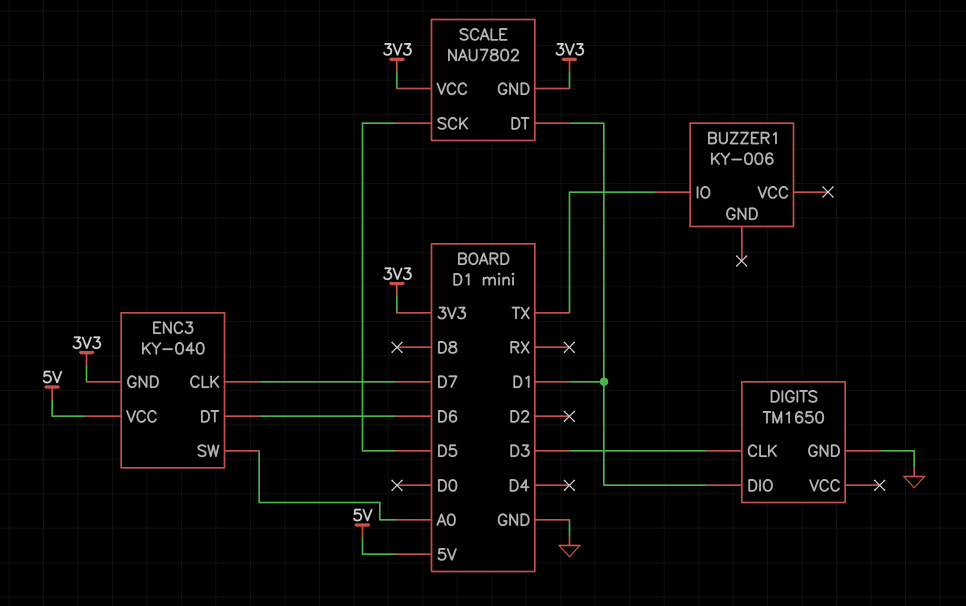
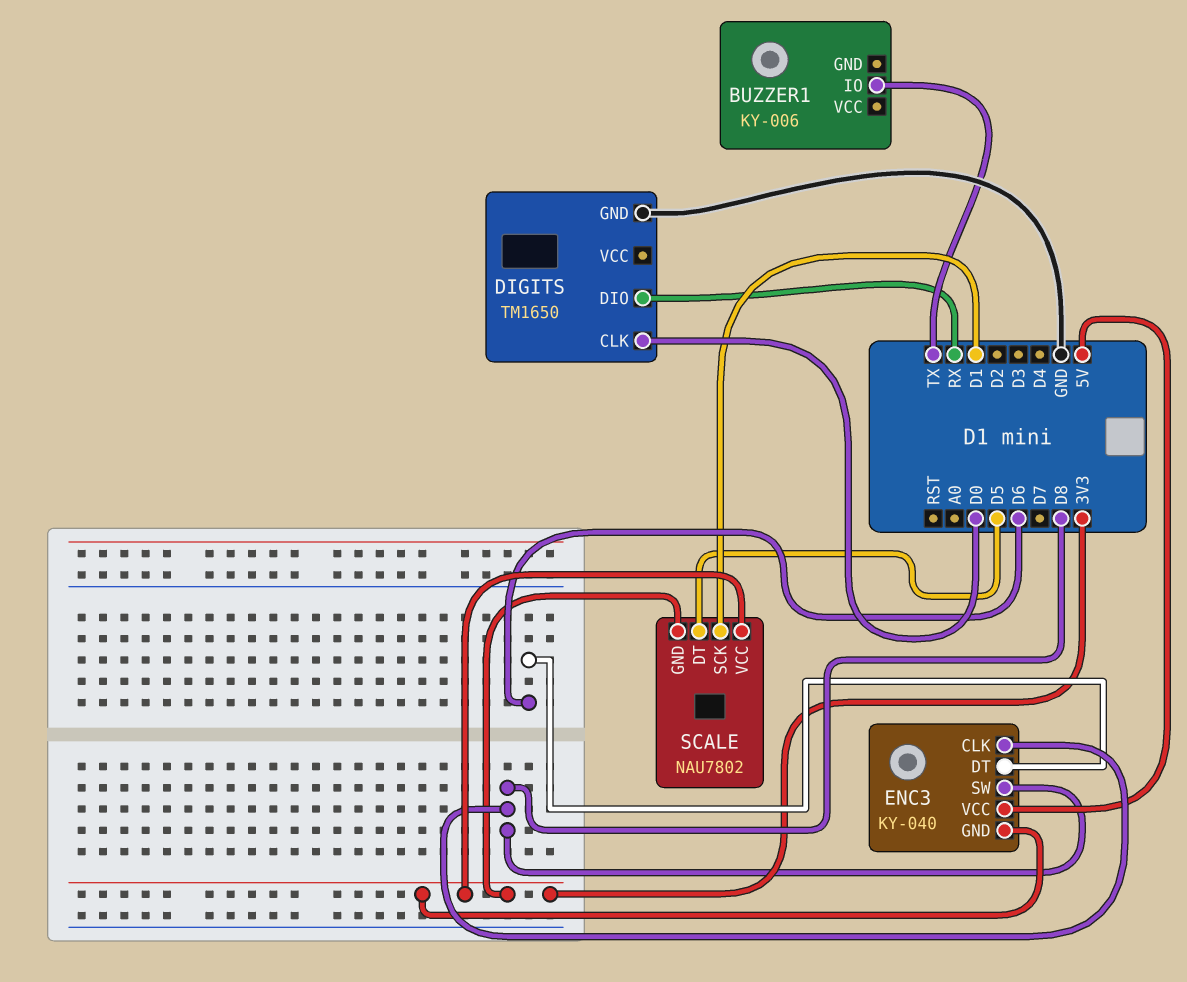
DIGITS pin CLK: D3 -> D0
DIGITS pin DIO: D1 -> RX
ENC3 pin CLK: D7 -> D8
ENC3 pin SW: A0 -> D8
SCALE pin DT: D1 -> D5
SCALE pin SCK: D5 -> D1

